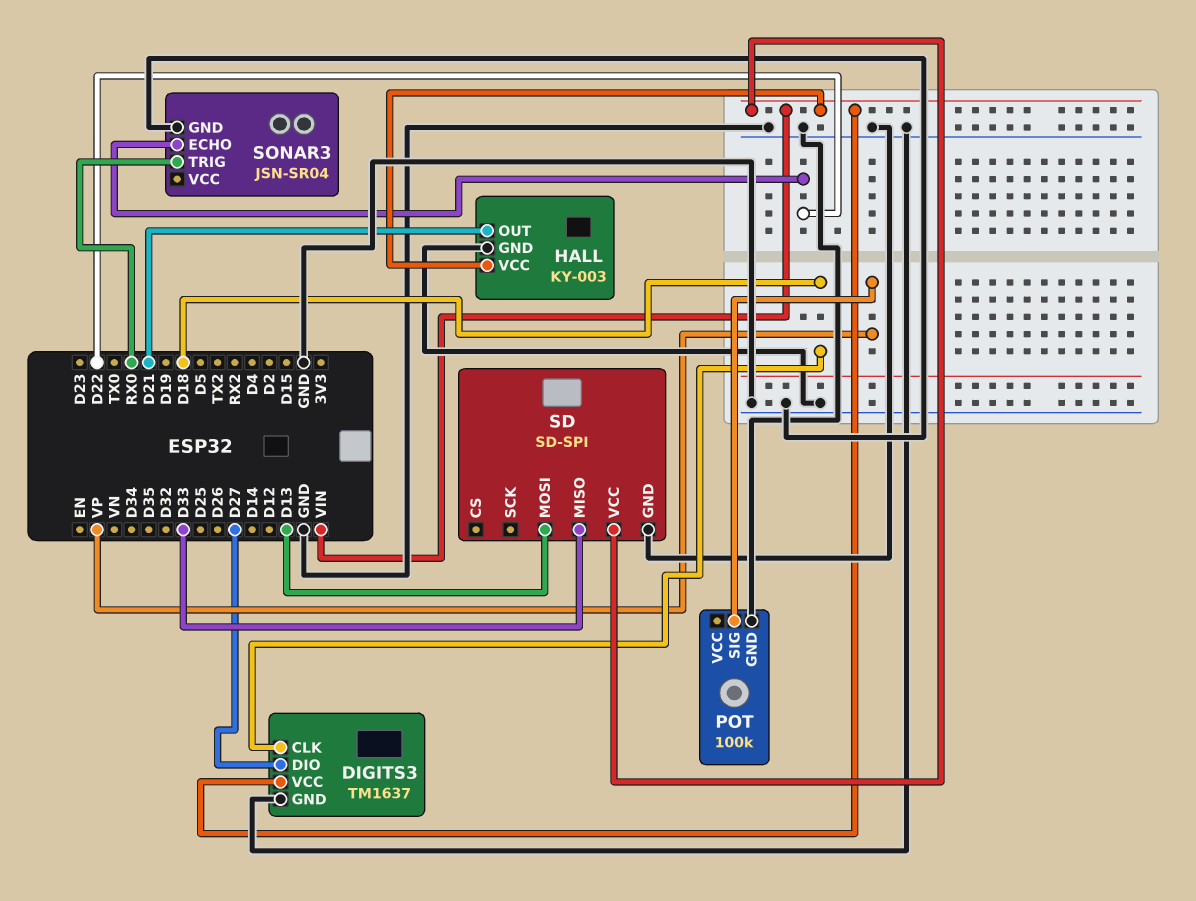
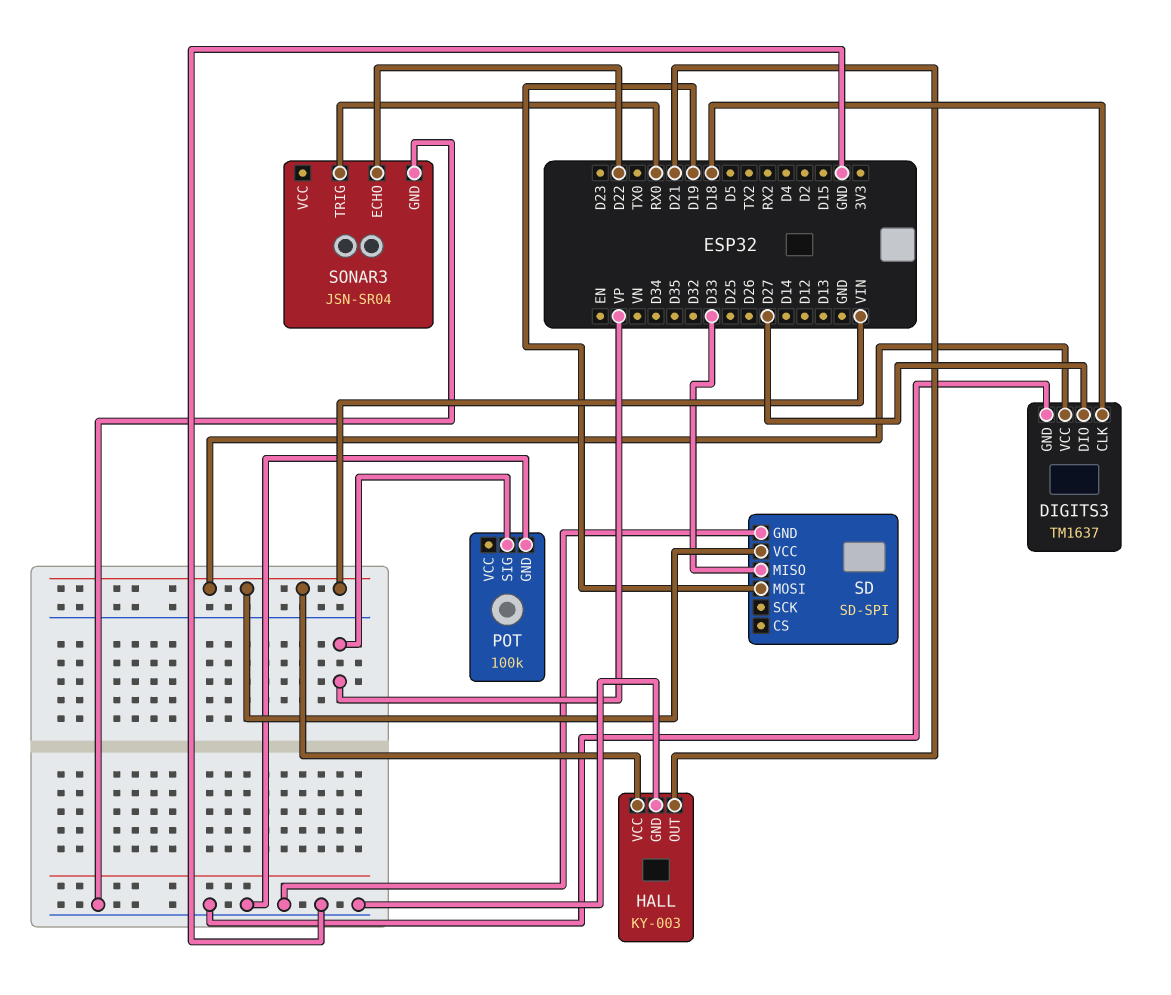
SD pin MOSI: D13 -> D19

